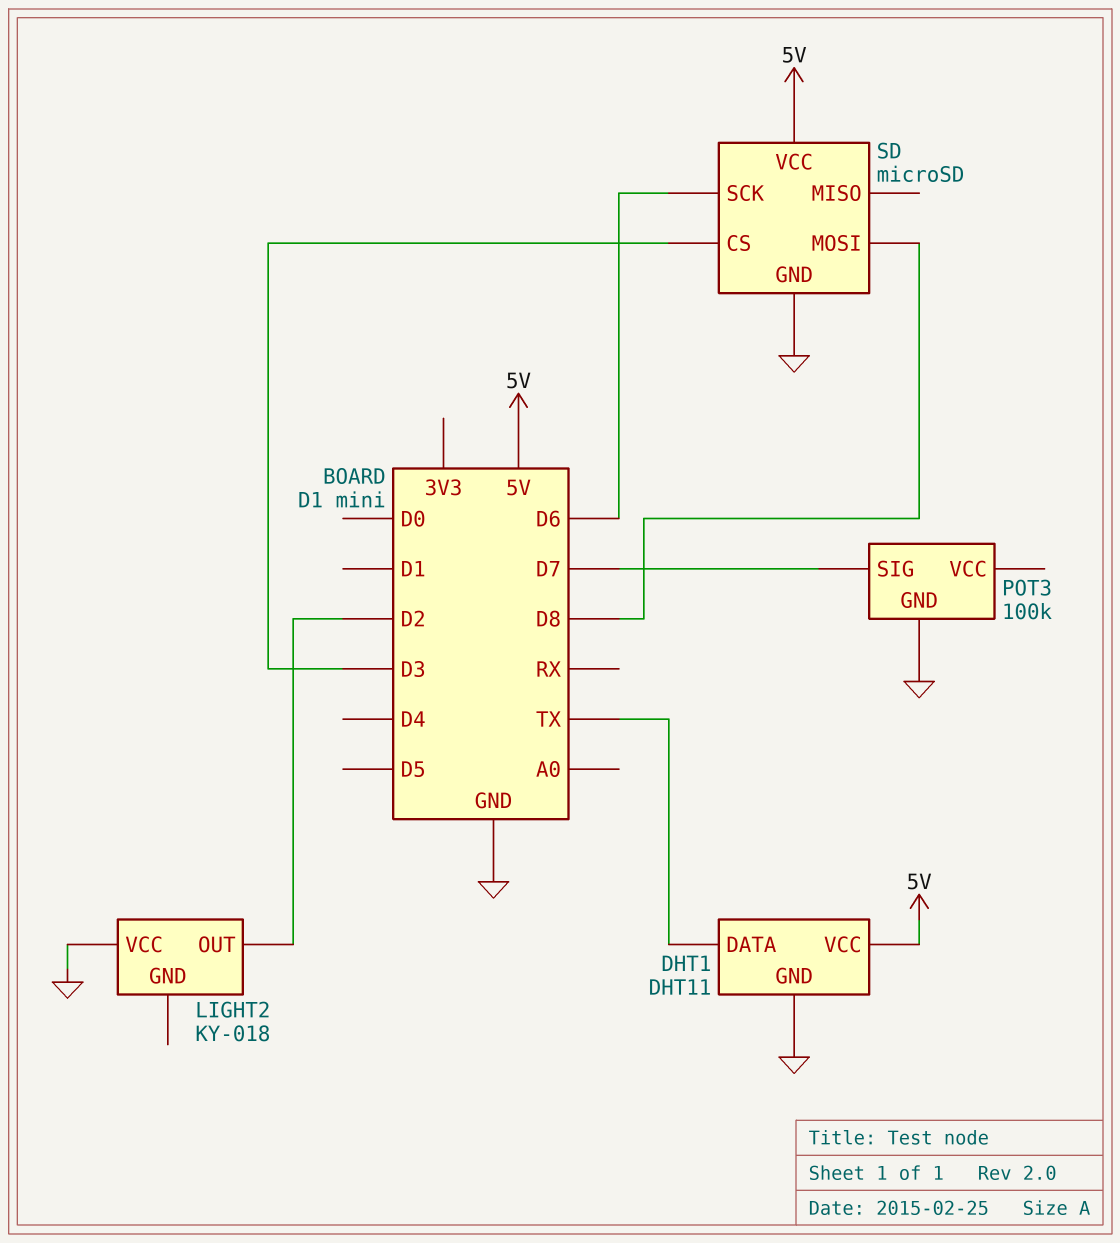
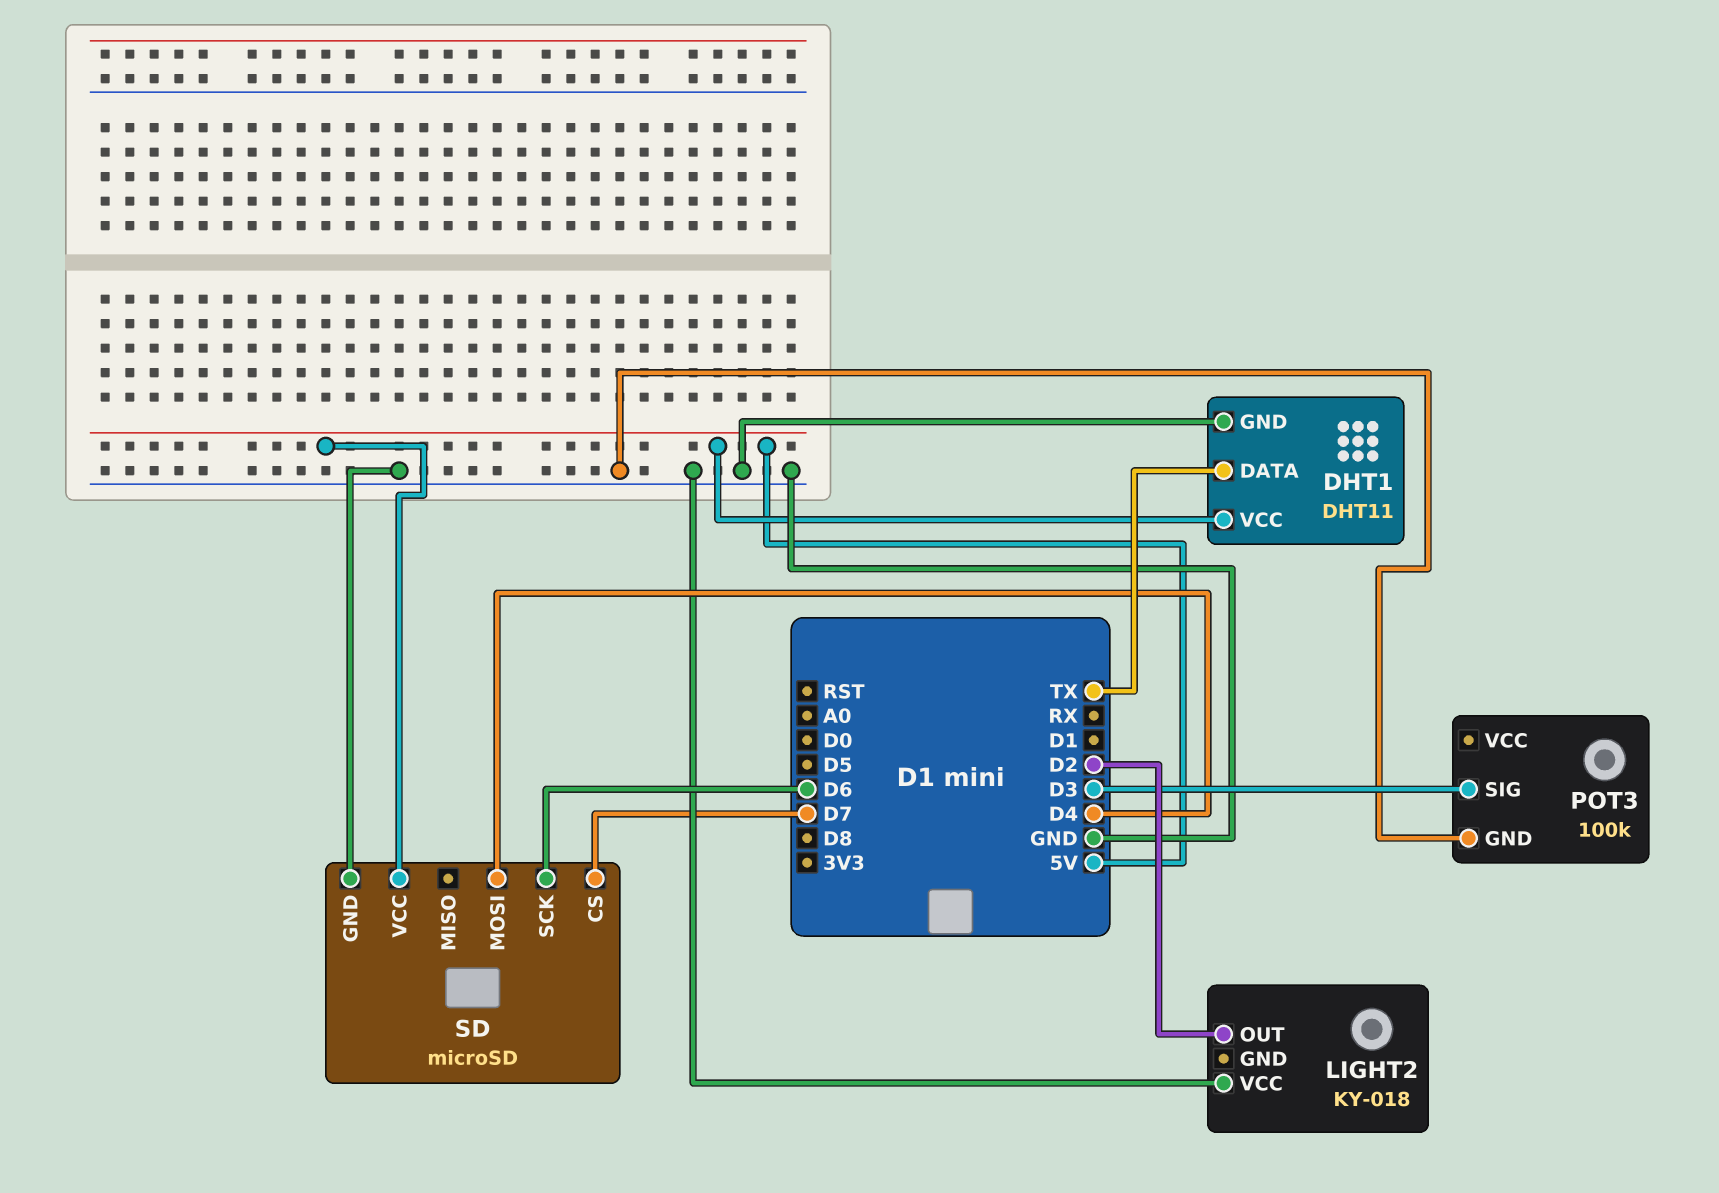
POT3 pin SIG: D7 -> D3
SD pin CS: D3 -> D7
SD pin MOSI: D8 -> D4

